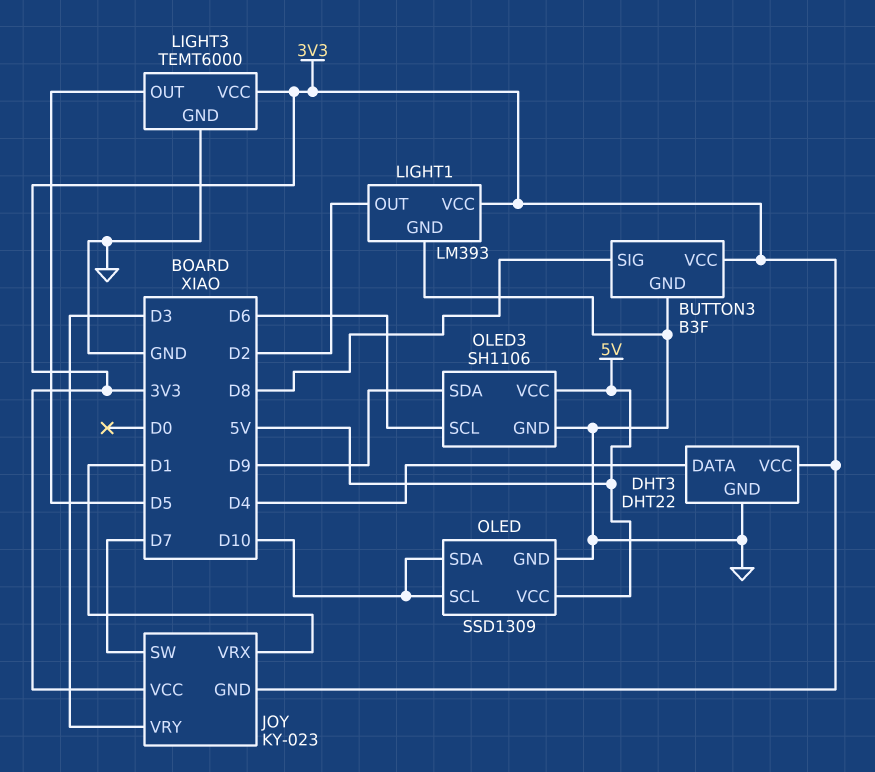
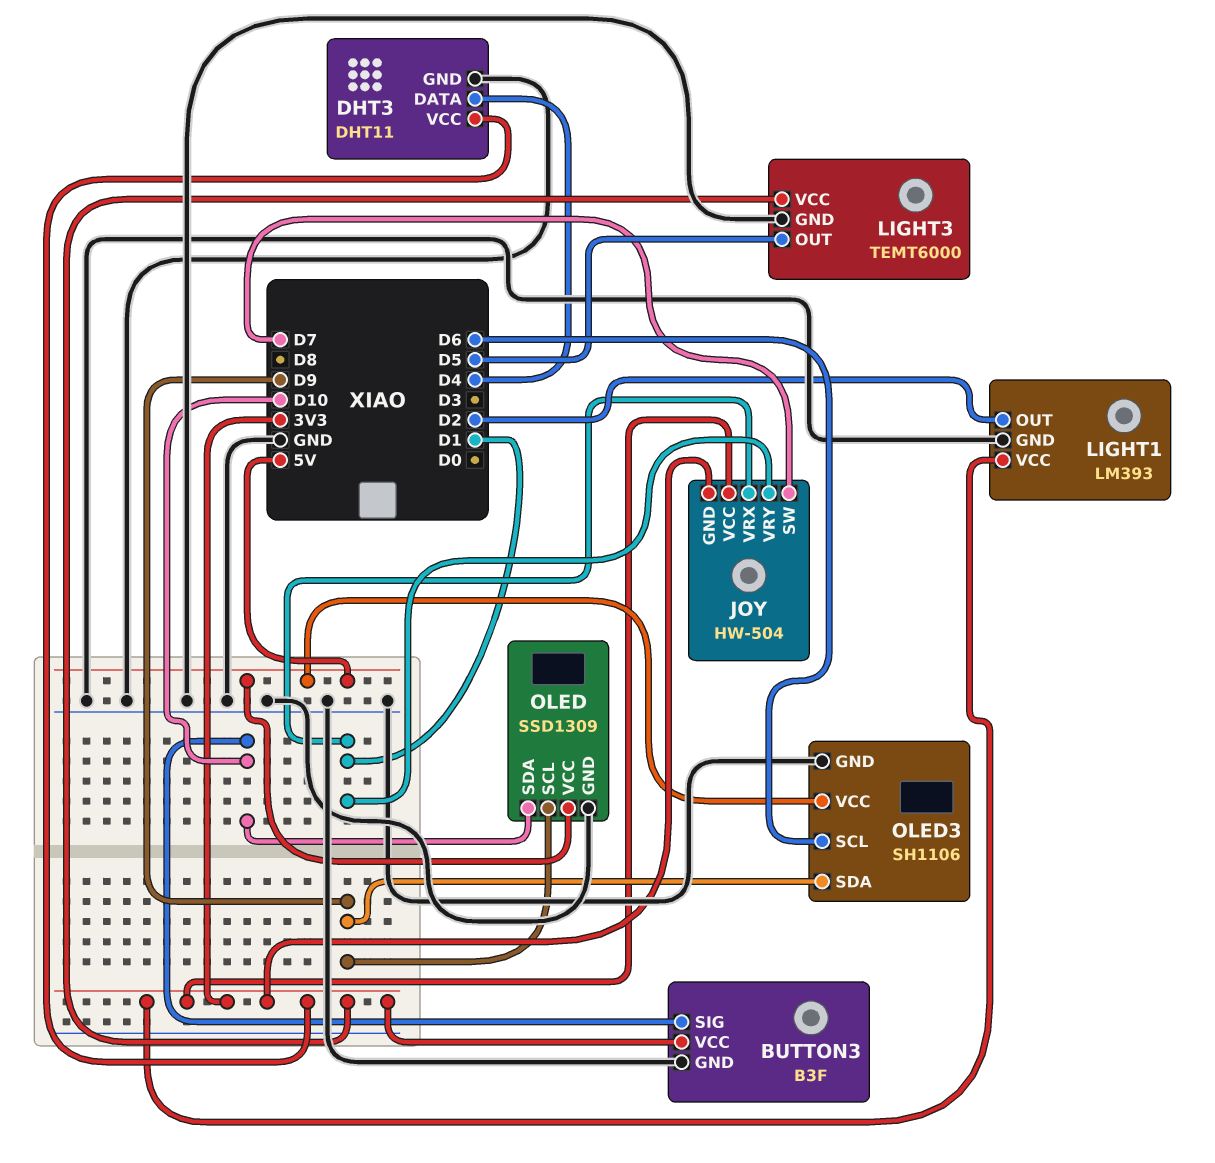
BUTTON3 pin SIG: D8 -> D10
DHT3: DHT22 -> DHT11
JOY: KY-023 -> HW-504
JOY pin VRY: D3 -> D1
OLED pin SCL: D10 -> D9

